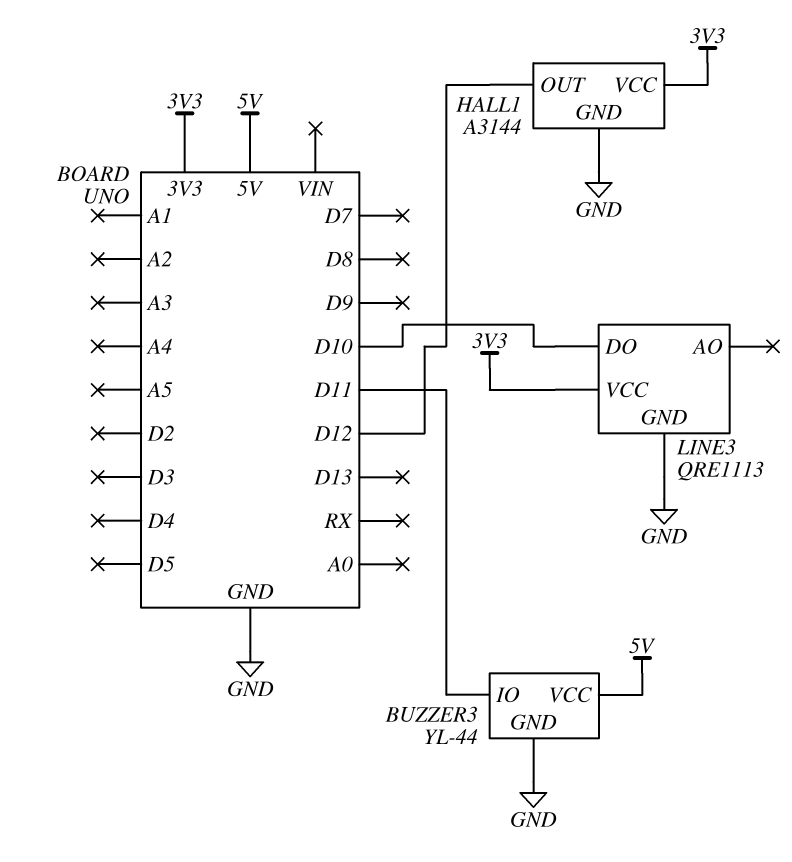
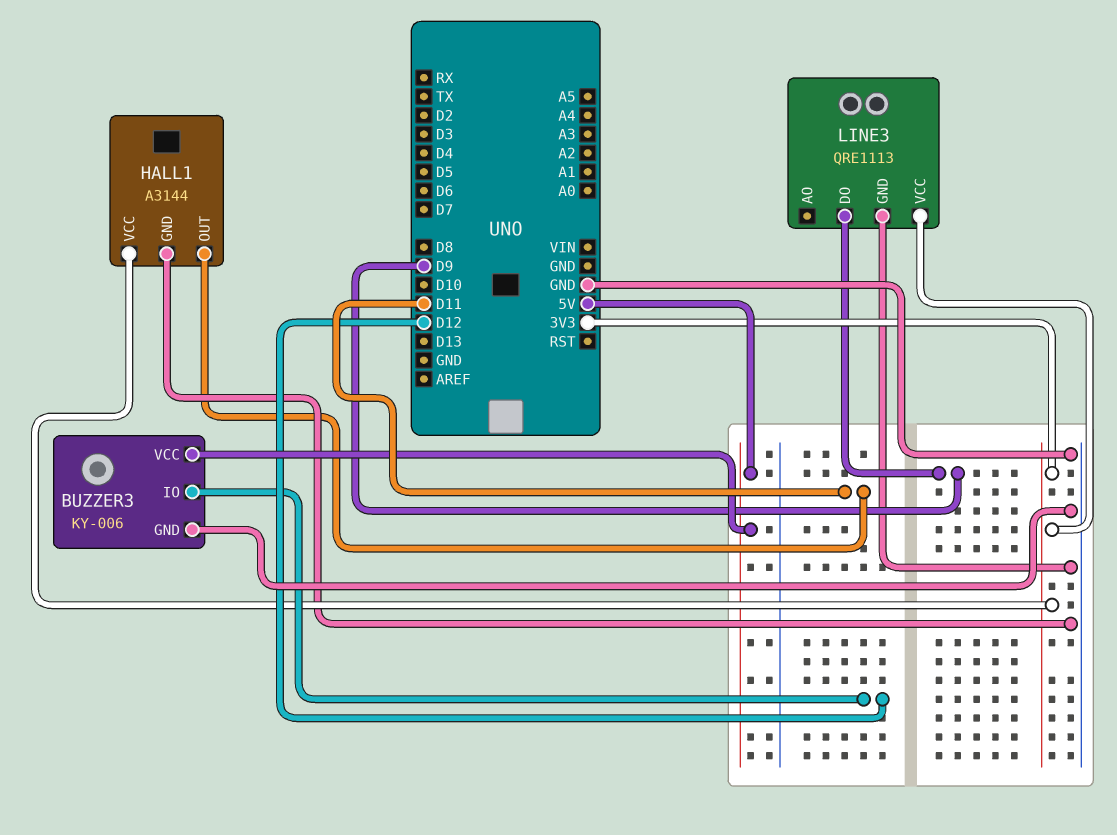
BUZZER3: YL-44 -> KY-006
BUZZER3 pin IO: D11 -> D12
HALL1 pin OUT: D12 -> D11
LINE3 pin DO: D10 -> D9

